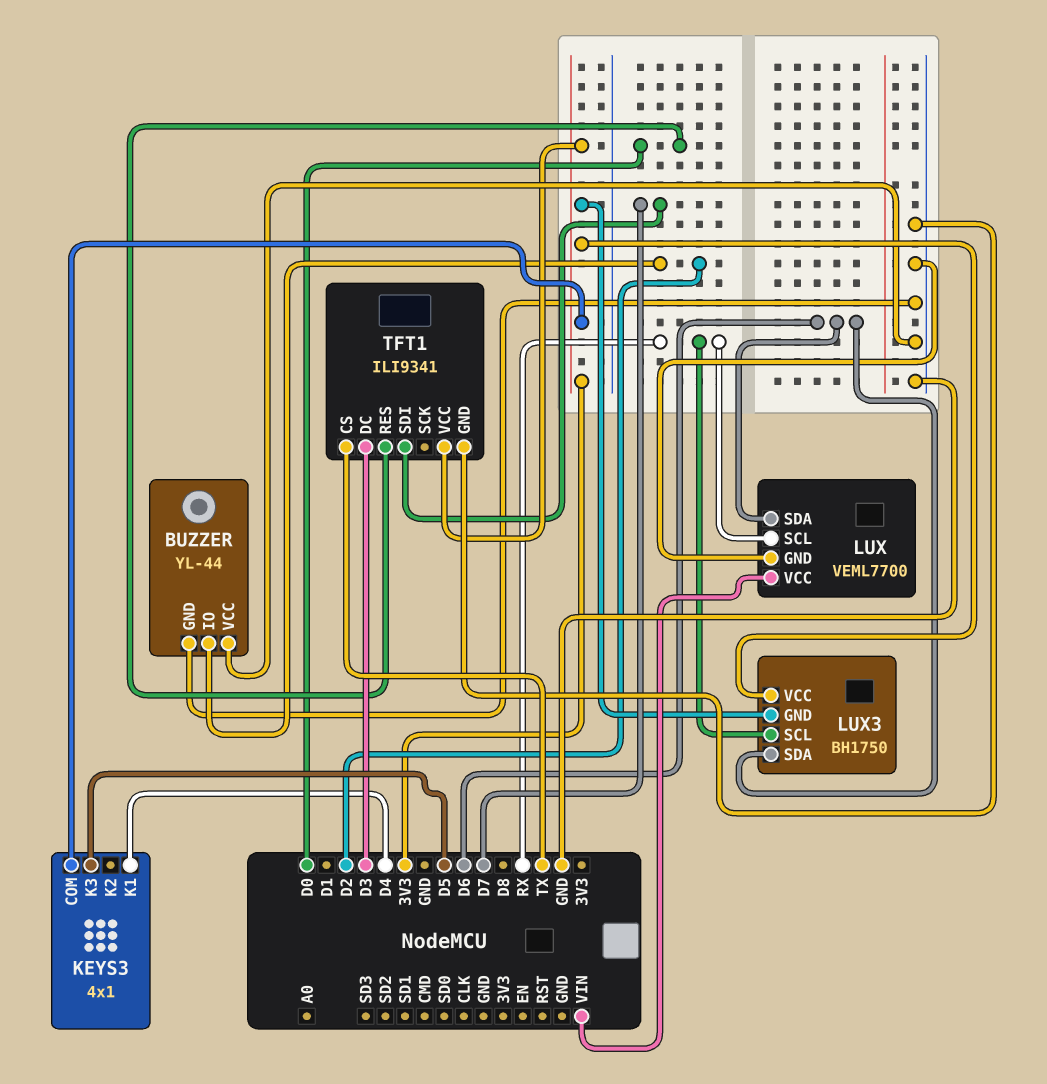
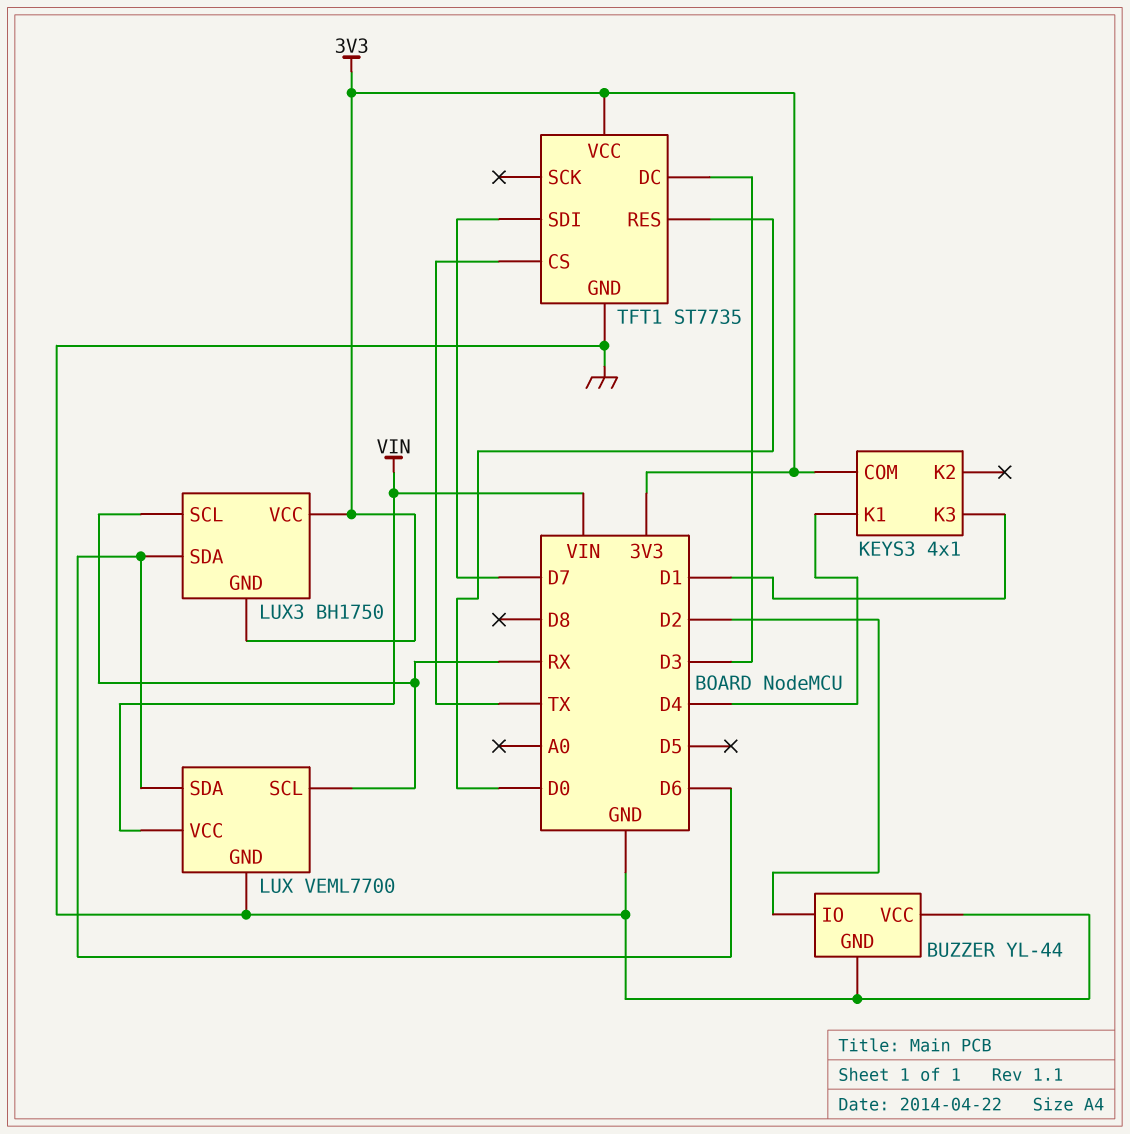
KEYS3 pin K3: D5 -> D1
TFT1: ILI9341 -> ST7735

